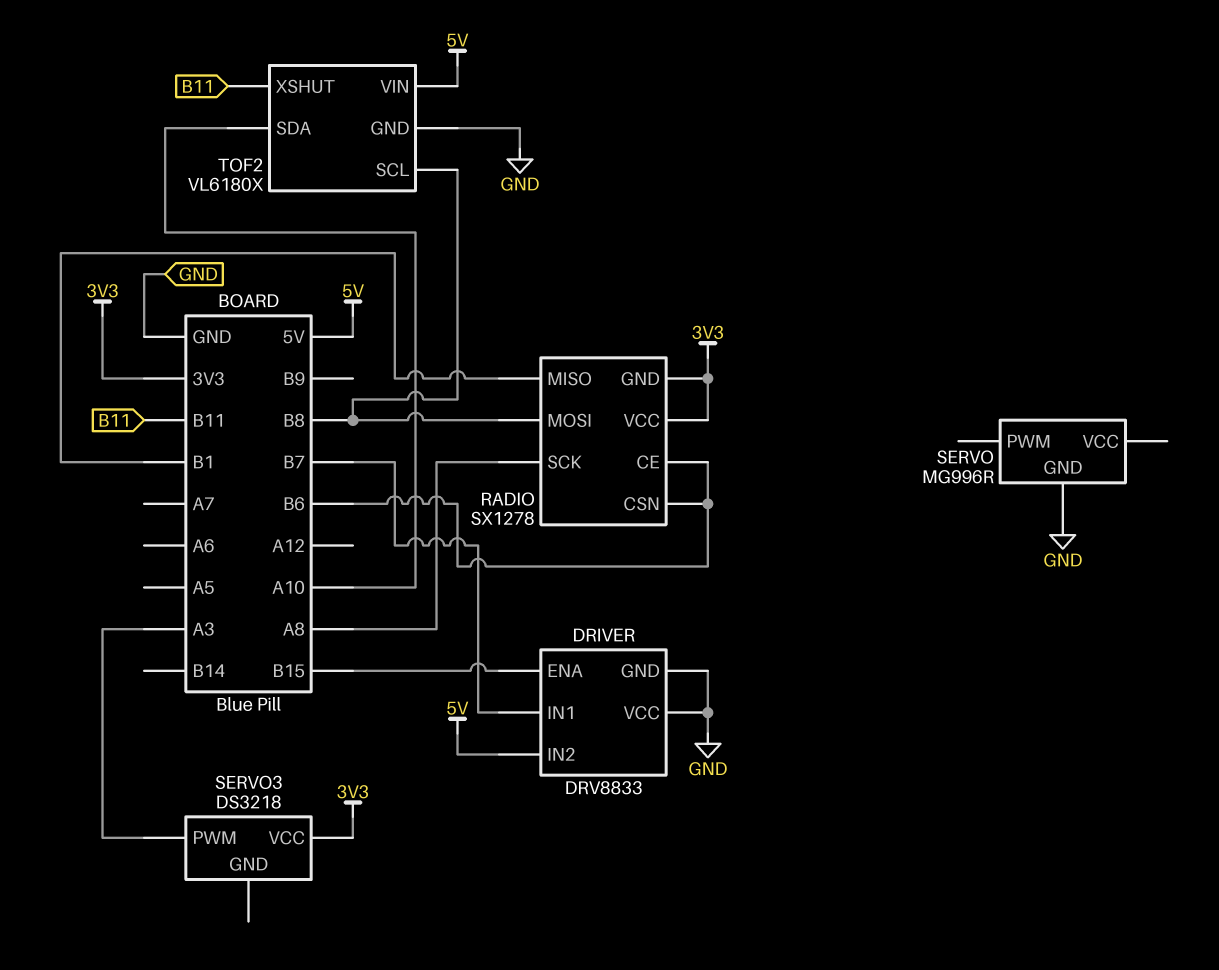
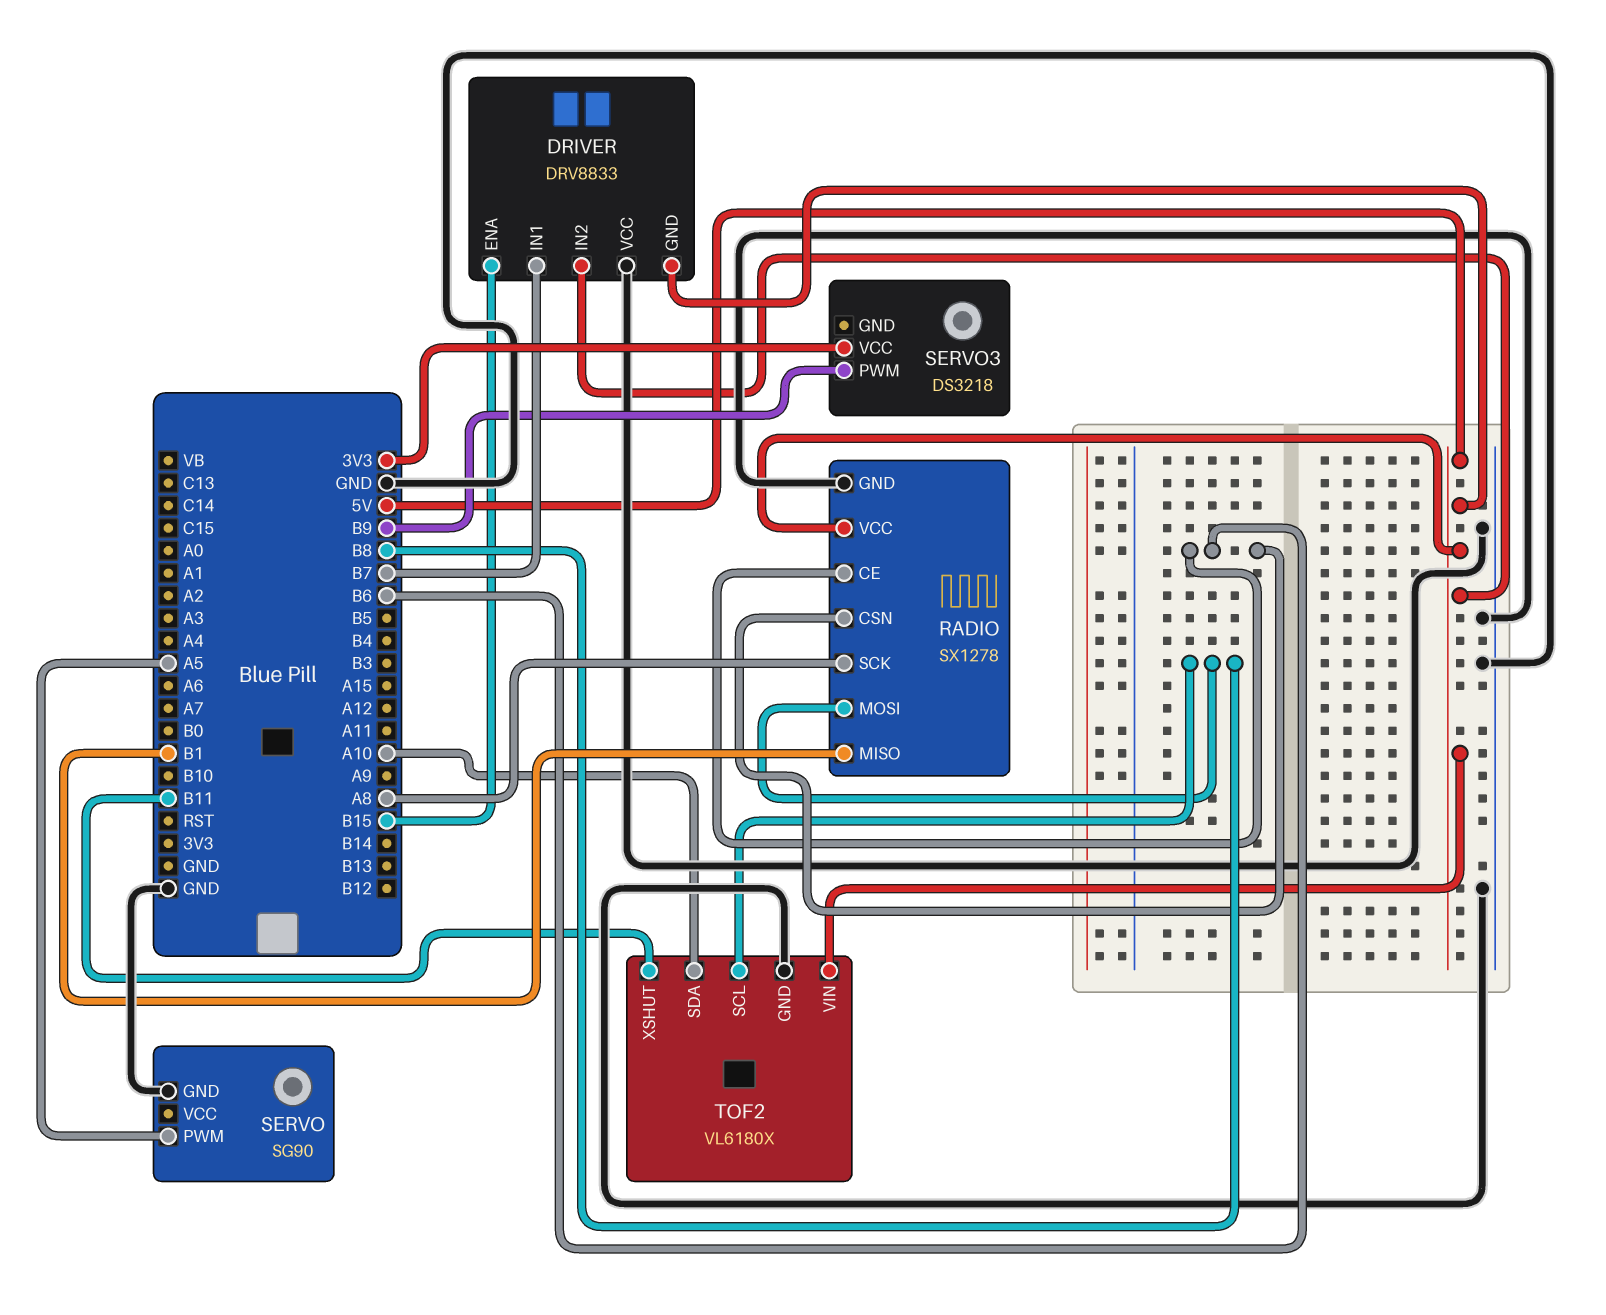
DRIVER pin GND: GND -> 5V
RADIO pin GND: 3V3 -> GND
RADIO pin VCC: 3V3 -> 5V
SERVO: MG996R -> SG90
SERVO pin PWM: none -> A5
SERVO3 pin PWM: A3 -> B9

